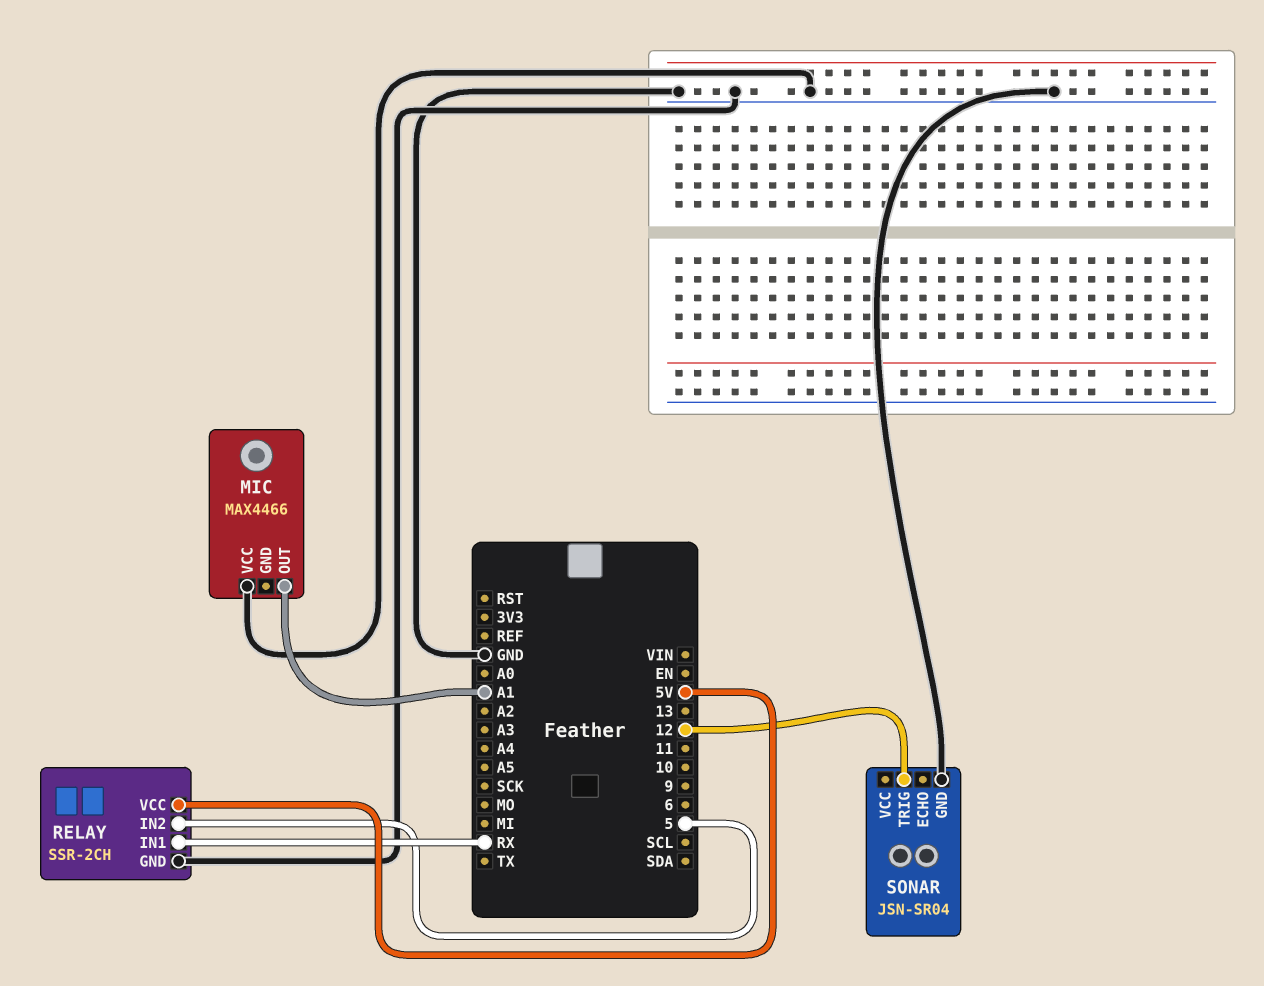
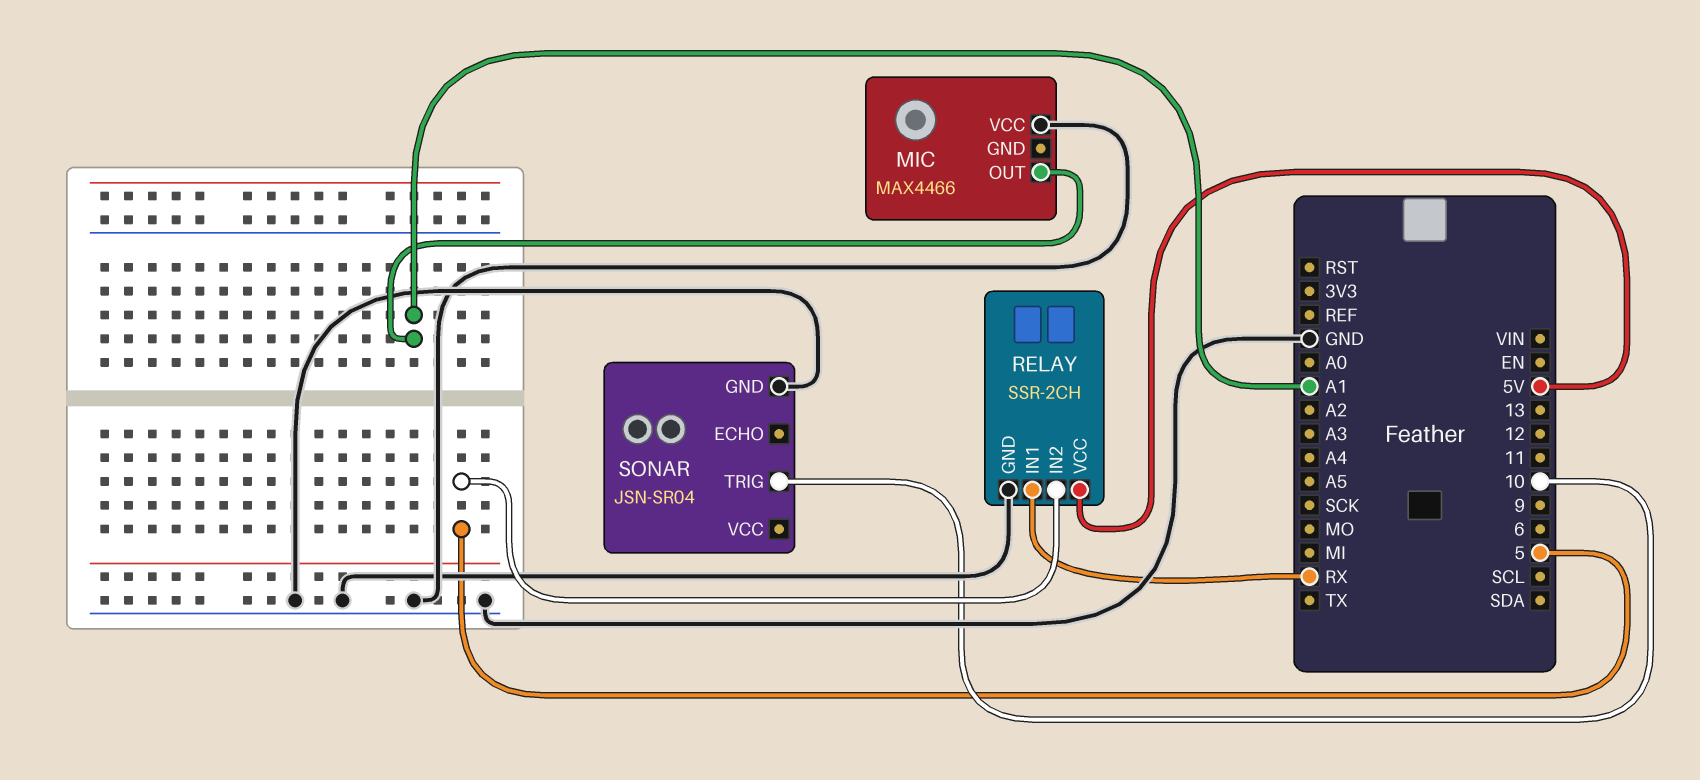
SONAR pin TRIG: 12 -> 10

